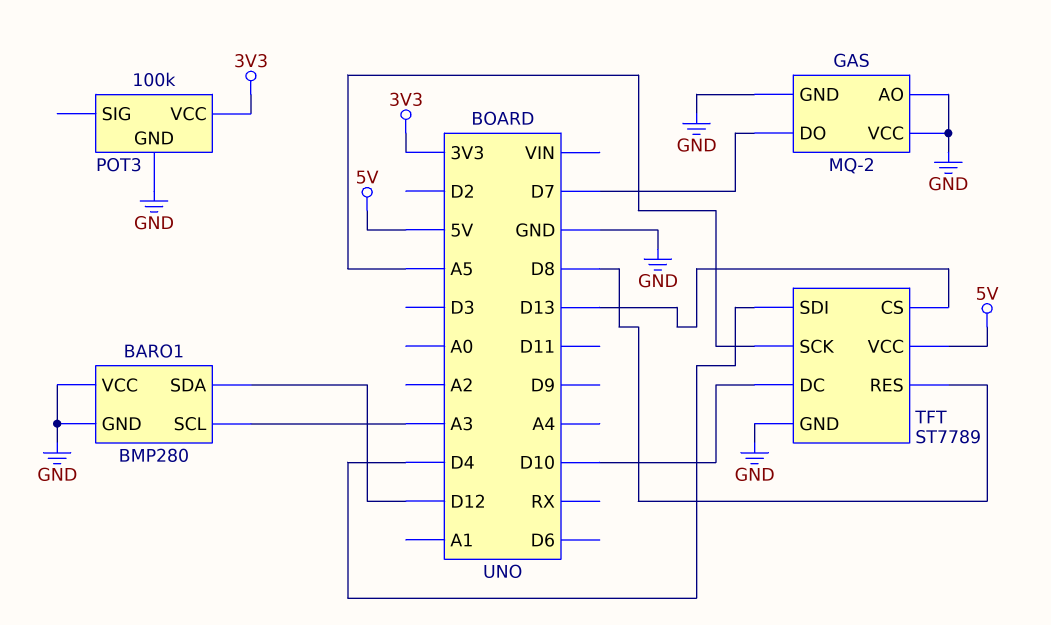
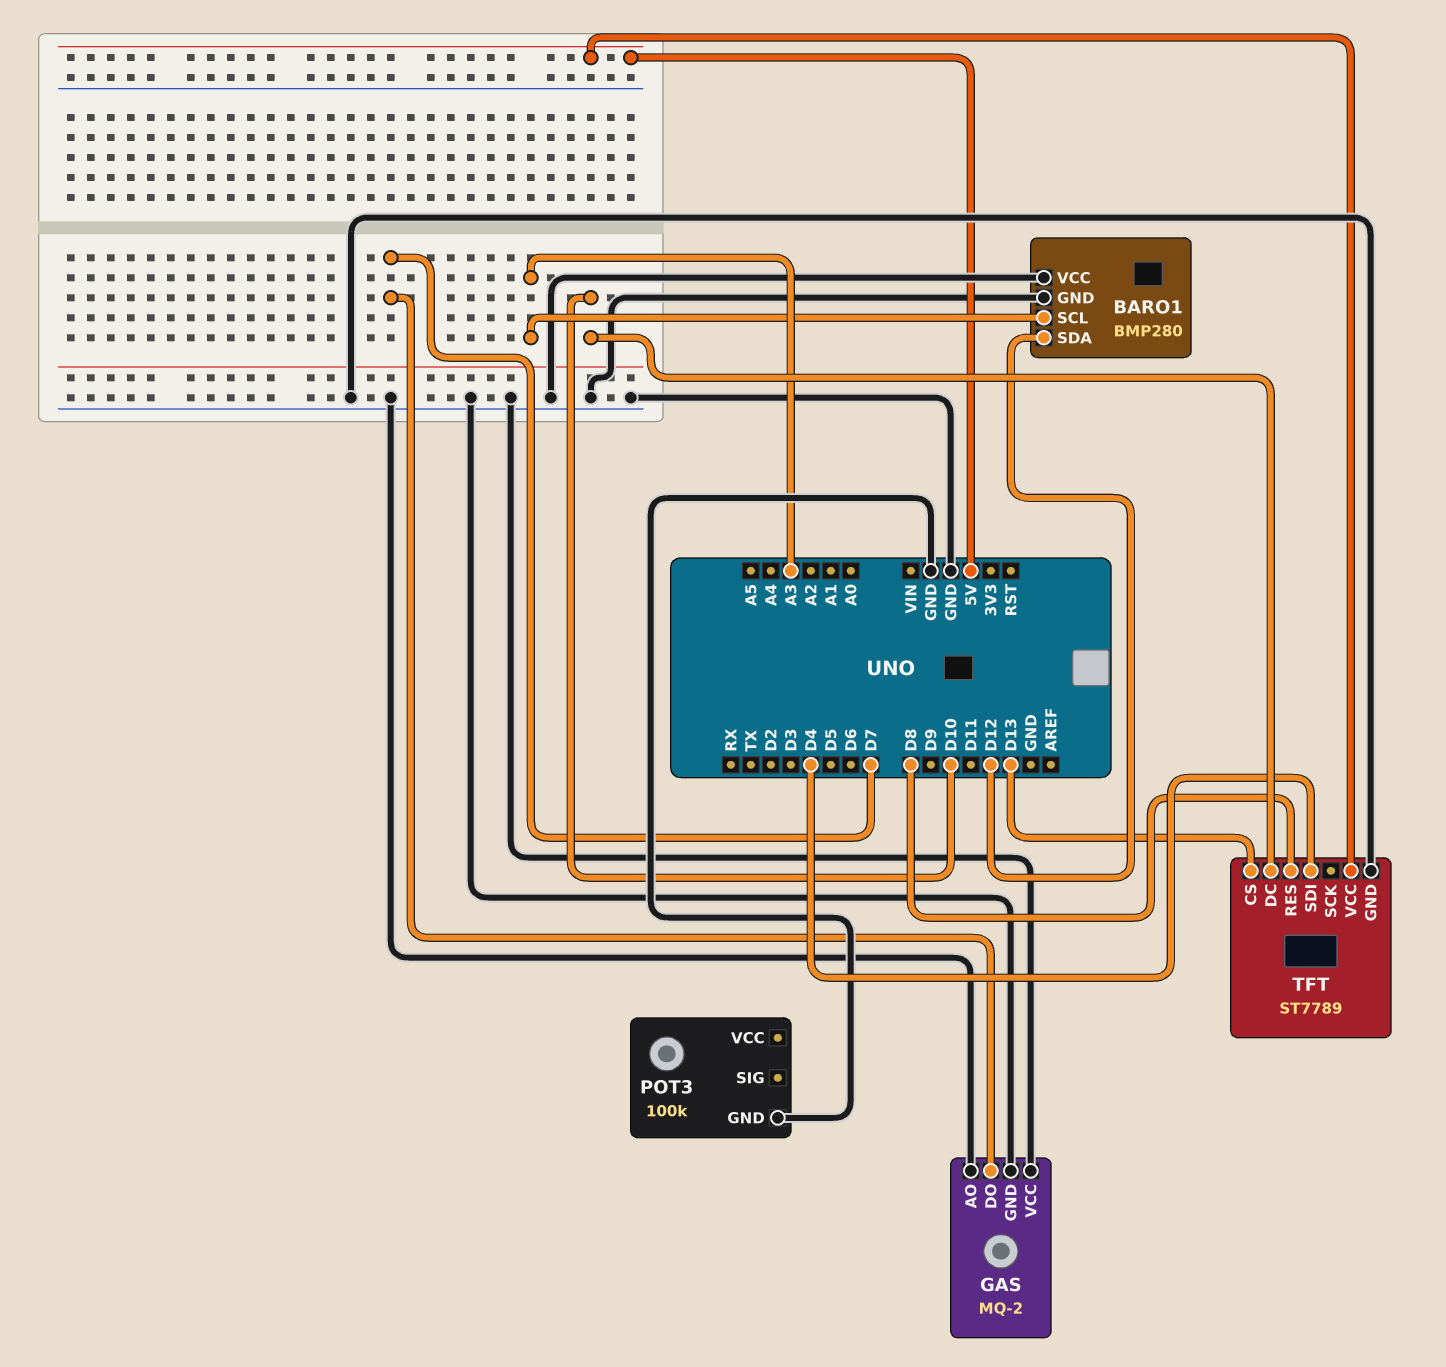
POT3 pin VCC: 3V3 -> none
TFT pin SCK: A5 -> none

